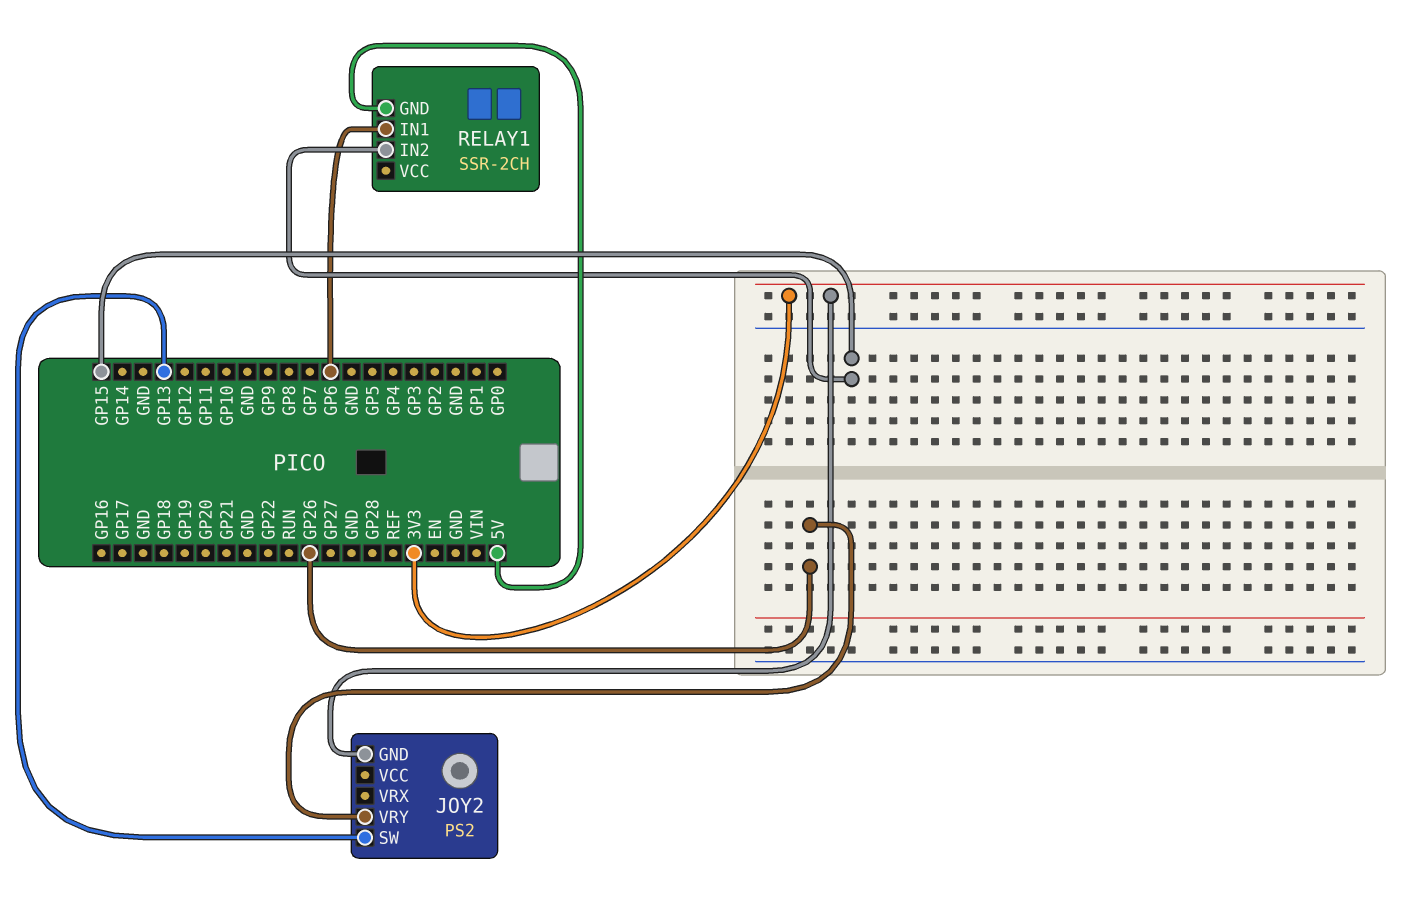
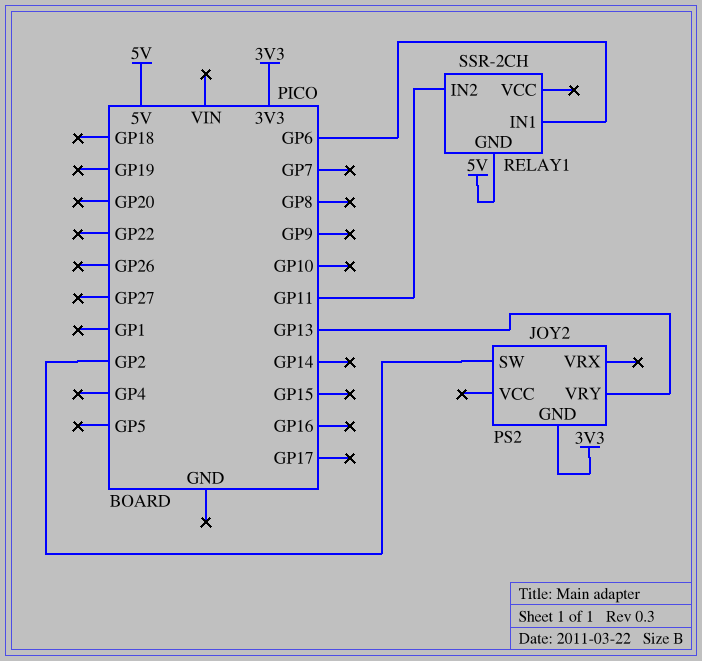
JOY2 pin SW: GP13 -> GP2
JOY2 pin VRY: GP26 -> GP13
RELAY1 pin IN2: GP15 -> GP11

